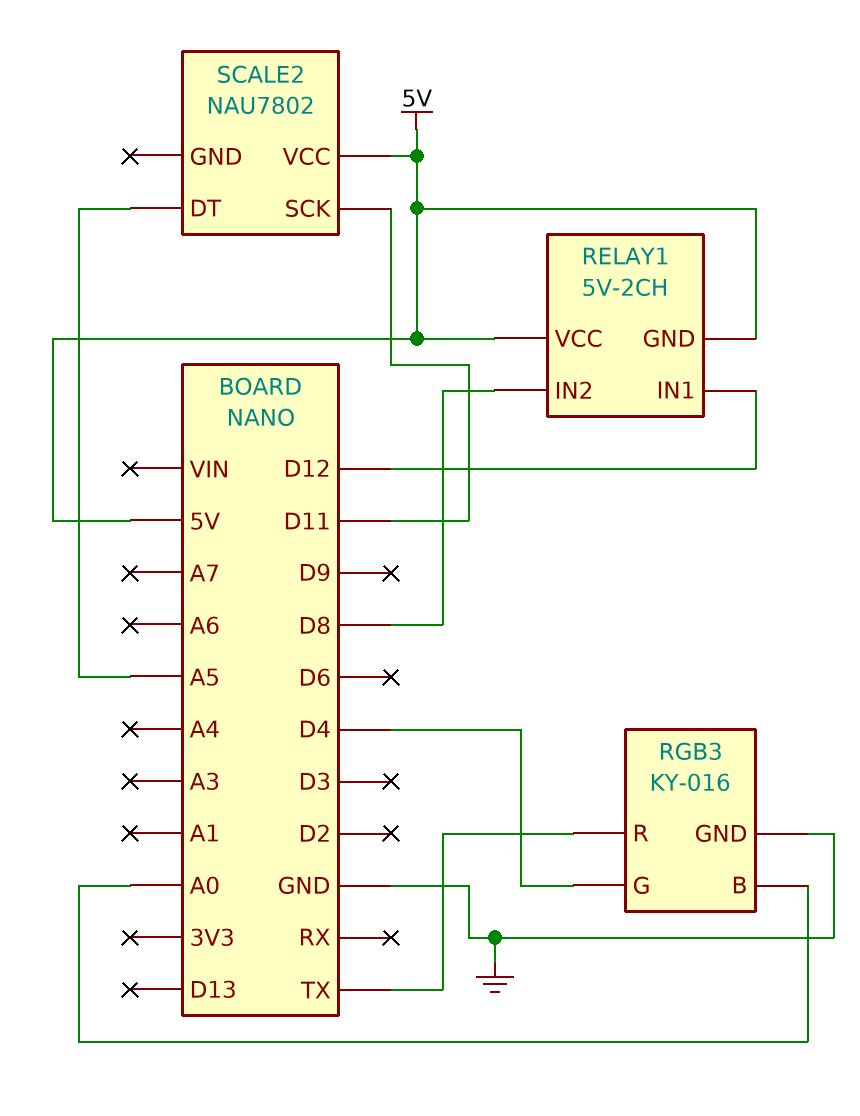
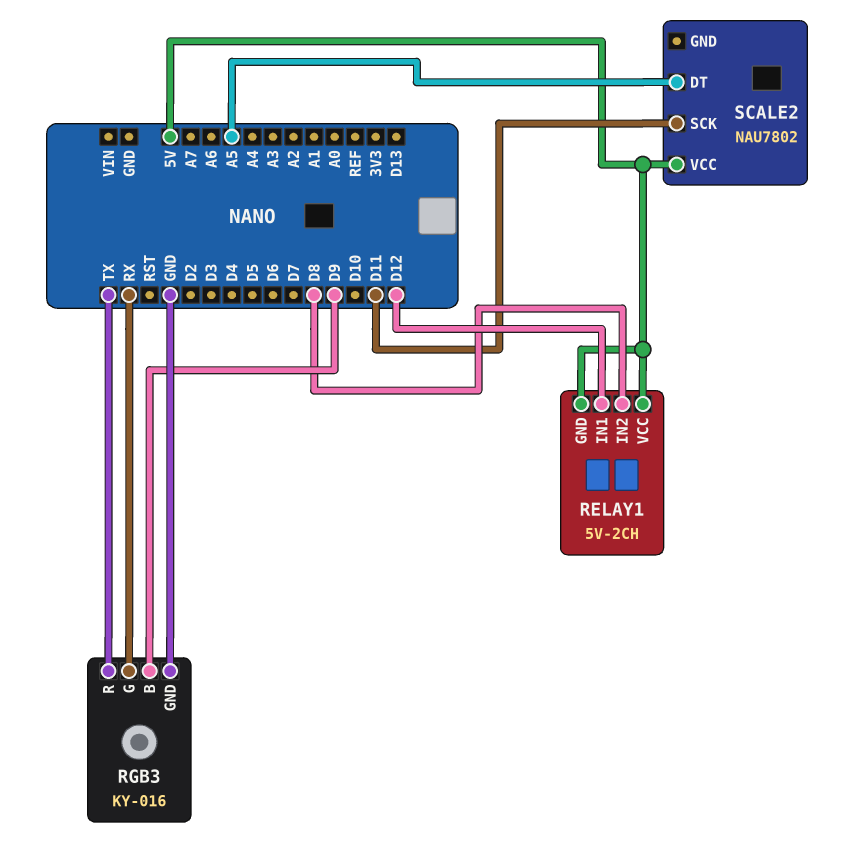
RGB3 pin B: A0 -> D9
RGB3 pin G: D4 -> RX

